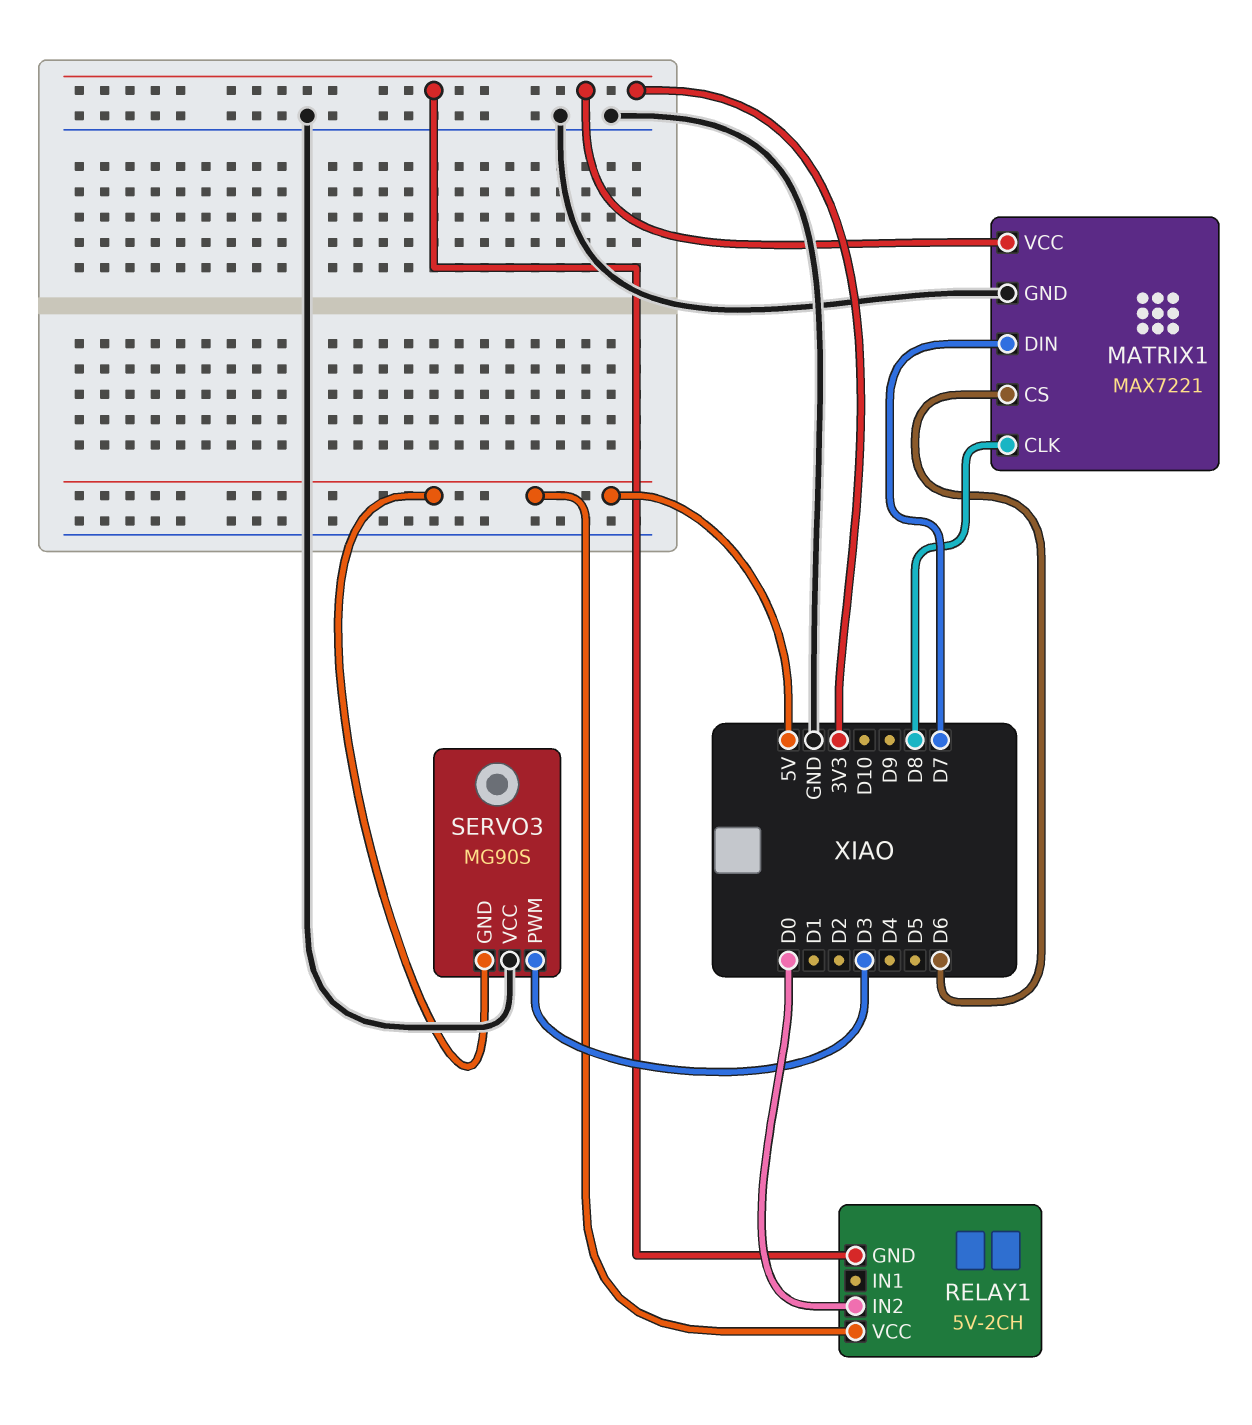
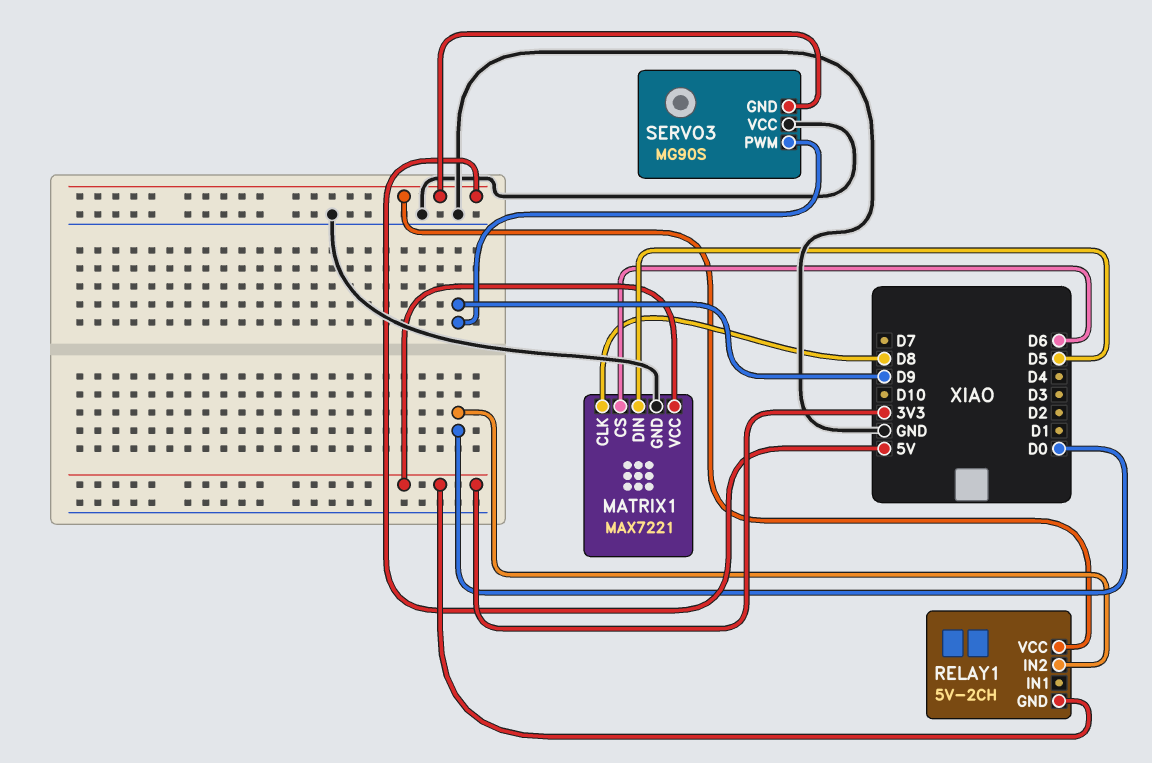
MATRIX1 pin DIN: D7 -> D5
SERVO3 pin PWM: D3 -> D9

